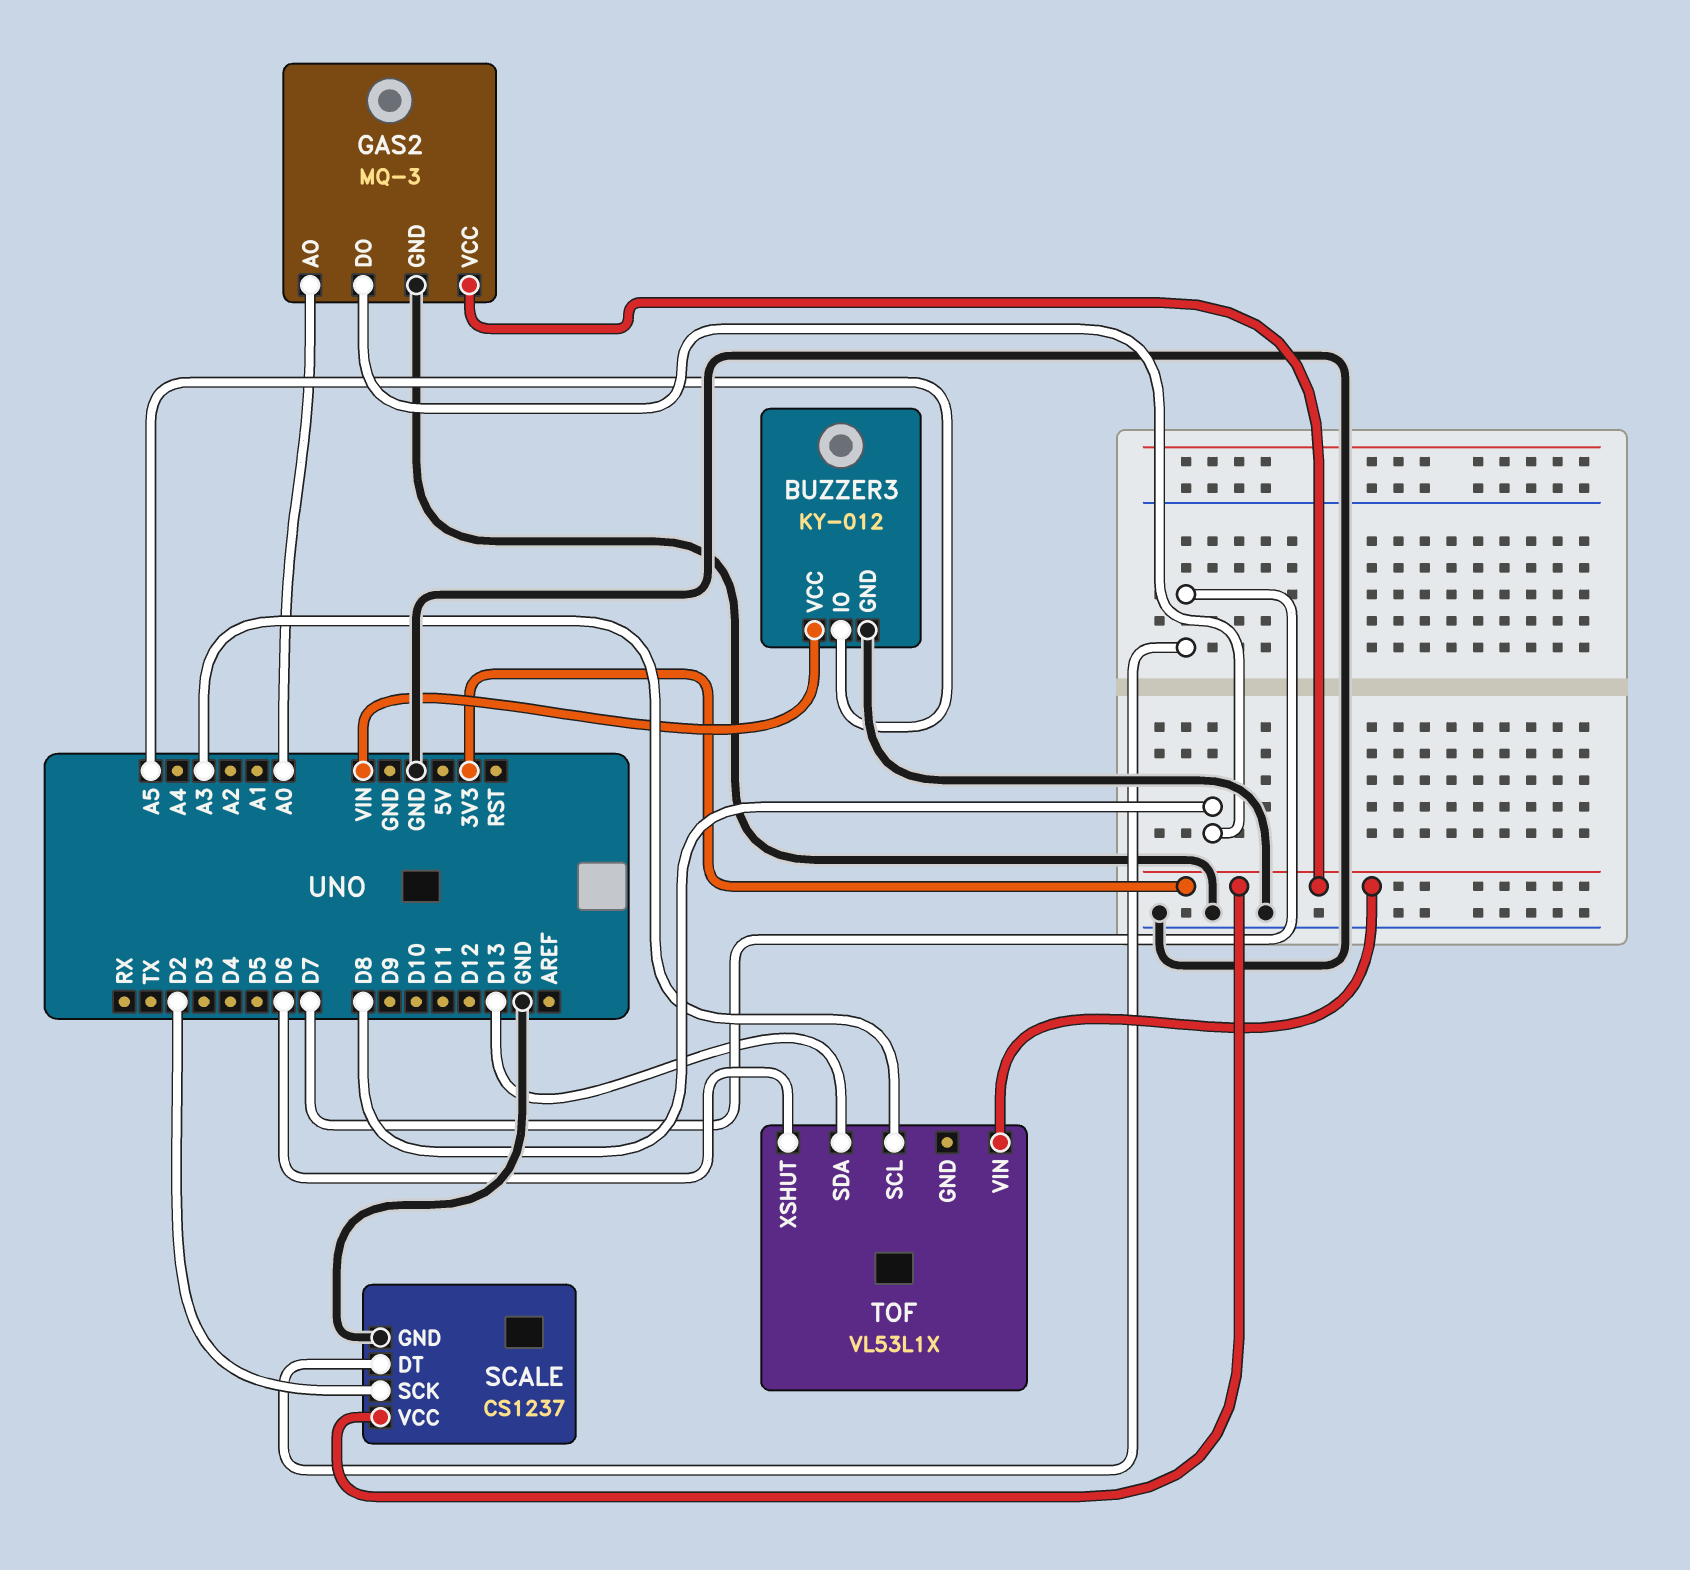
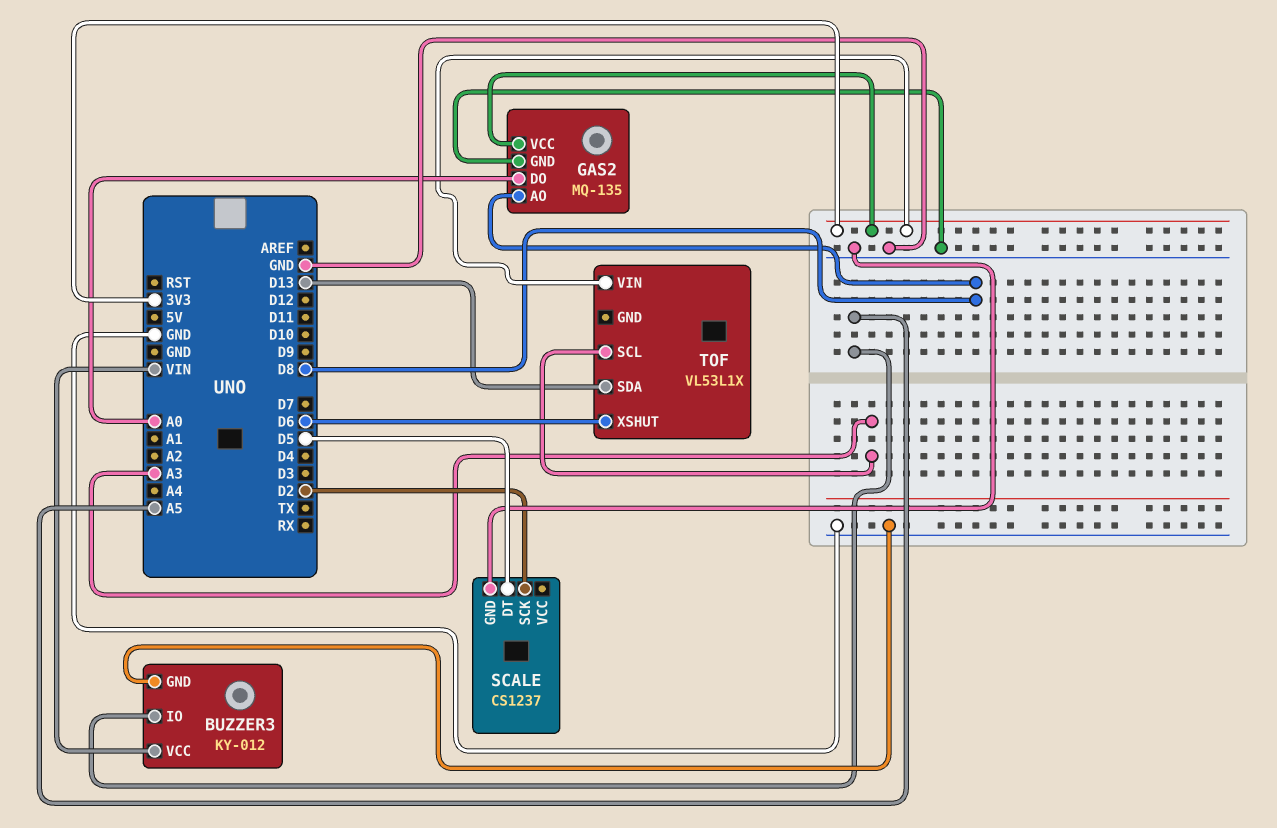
GAS2: MQ-3 -> MQ-135
GAS2 pin AO: A0 -> D8
GAS2 pin DO: D8 -> A0
SCALE pin DT: D7 -> D5
SCALE pin VCC: 3V3 -> none

